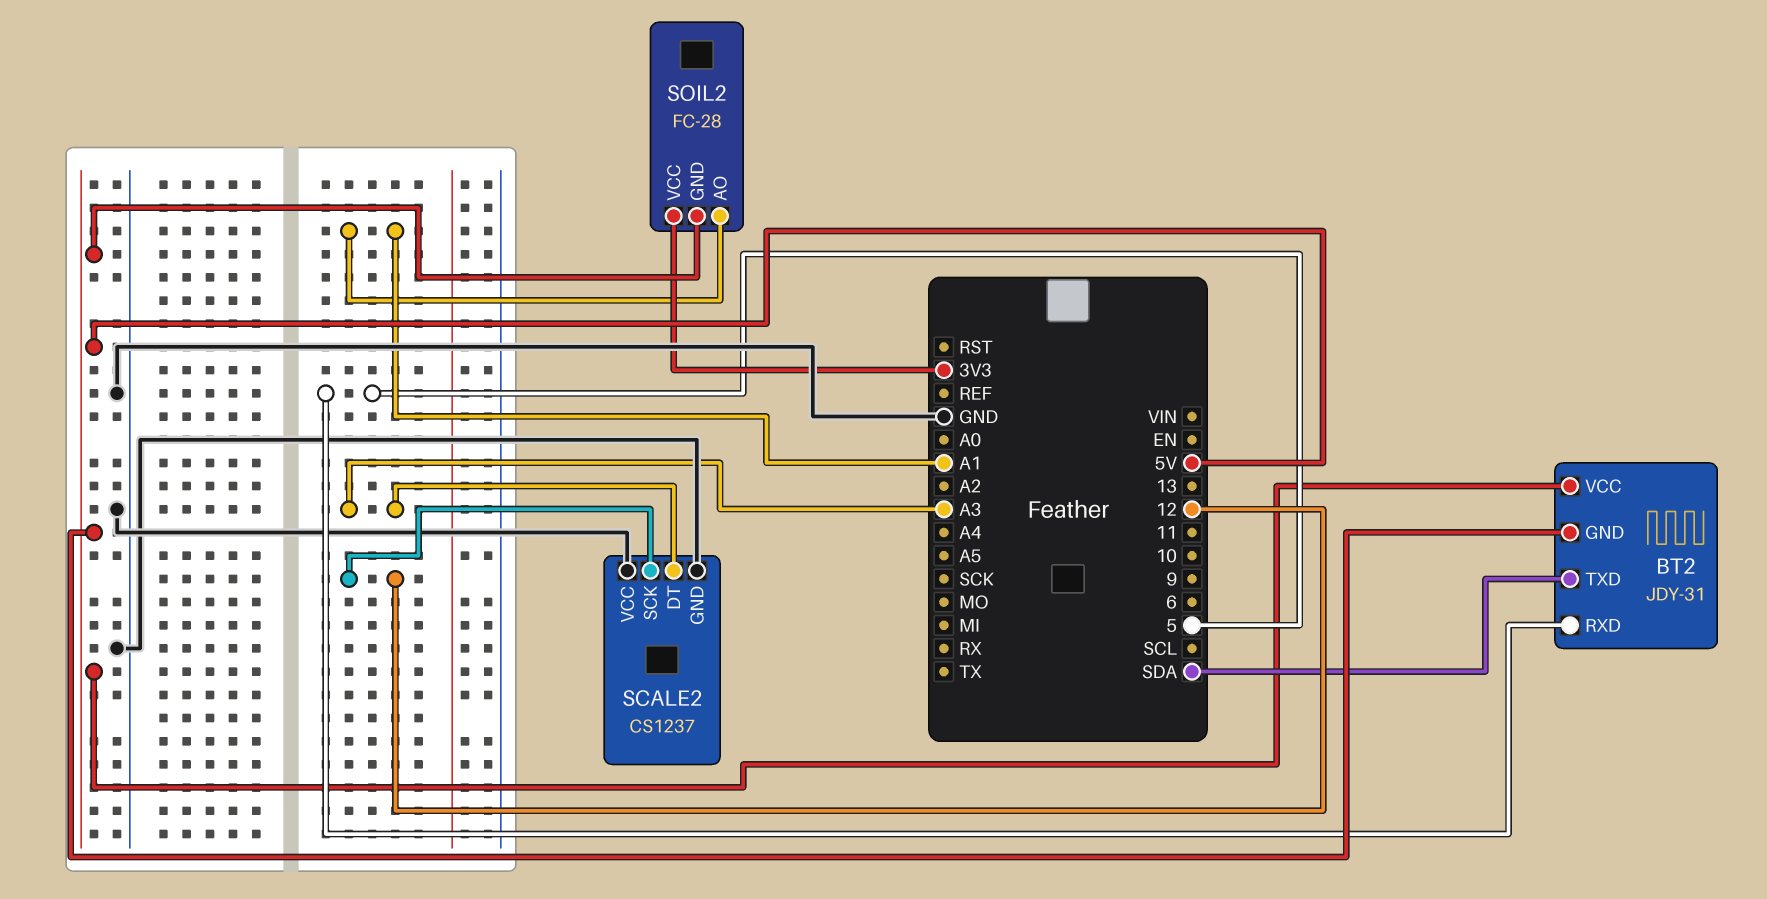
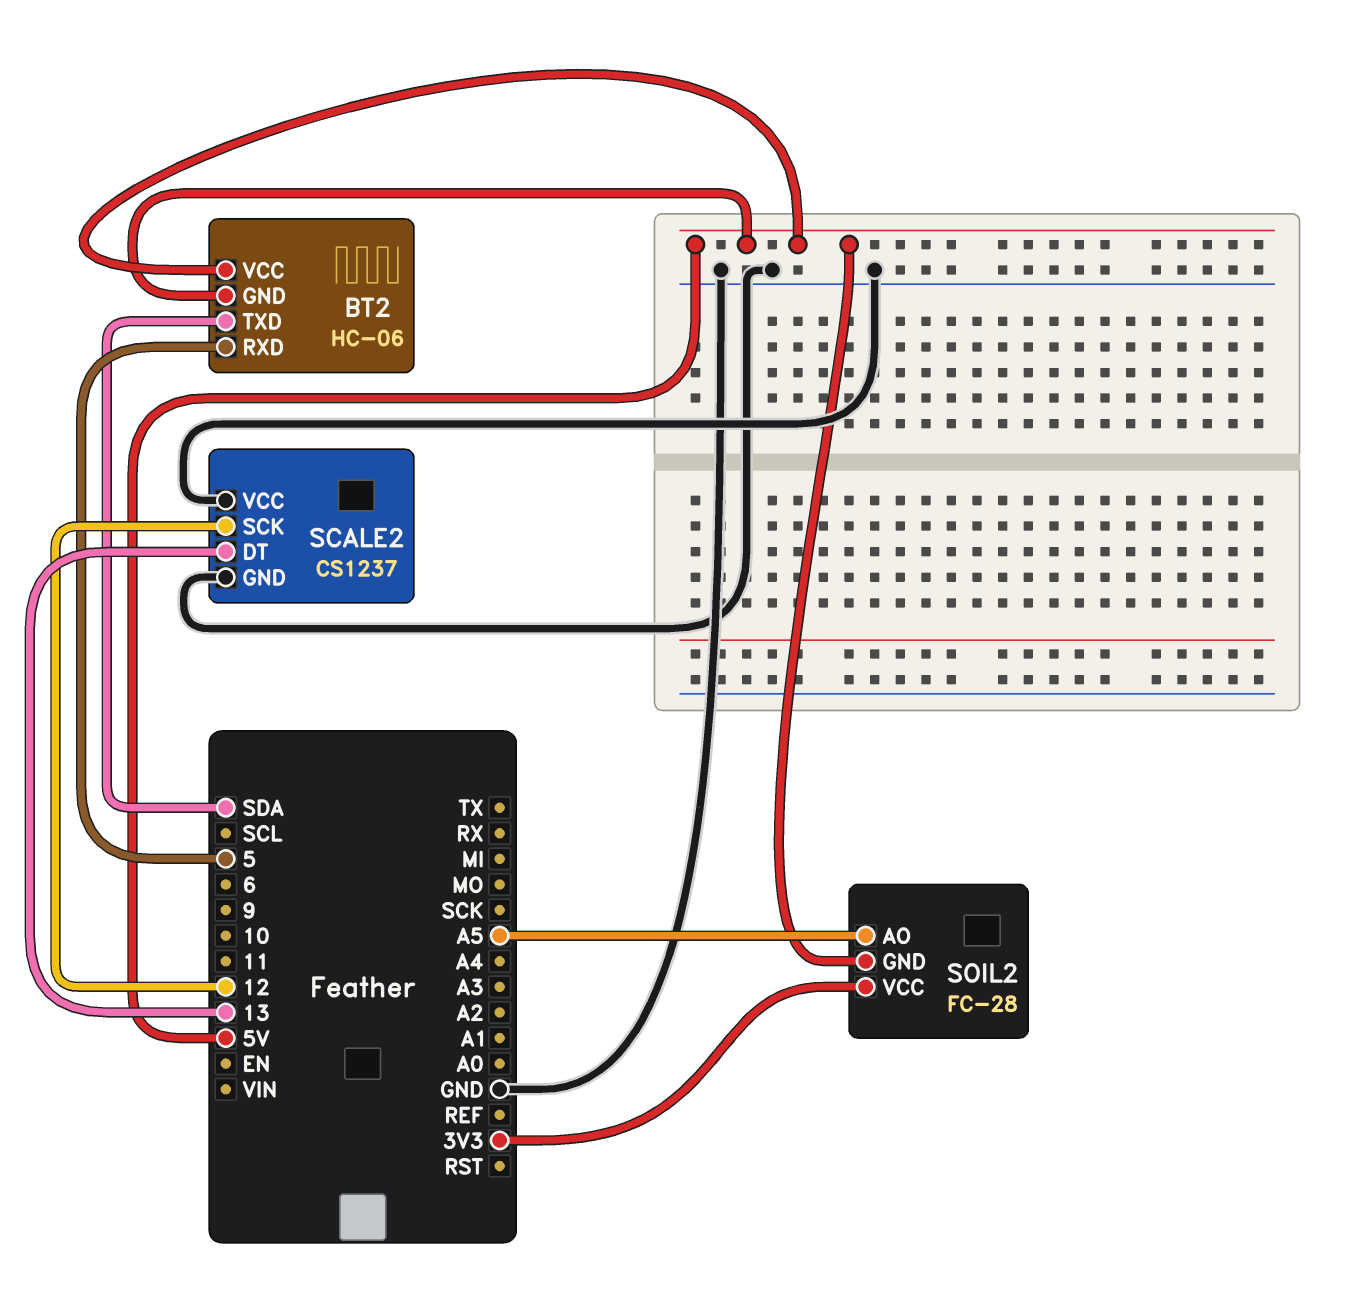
BT2: JDY-31 -> HC-06
SCALE2 pin DT: A3 -> 13
SOIL2 pin AO: A1 -> A5

